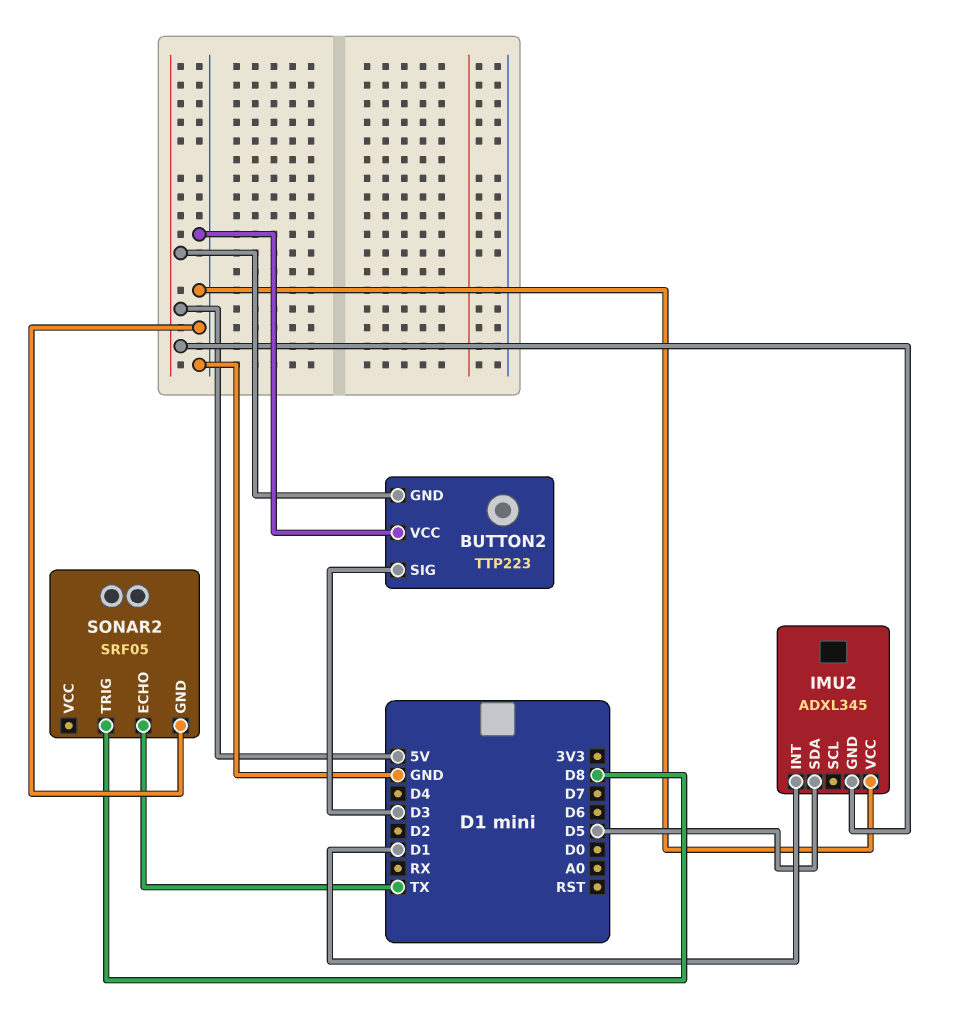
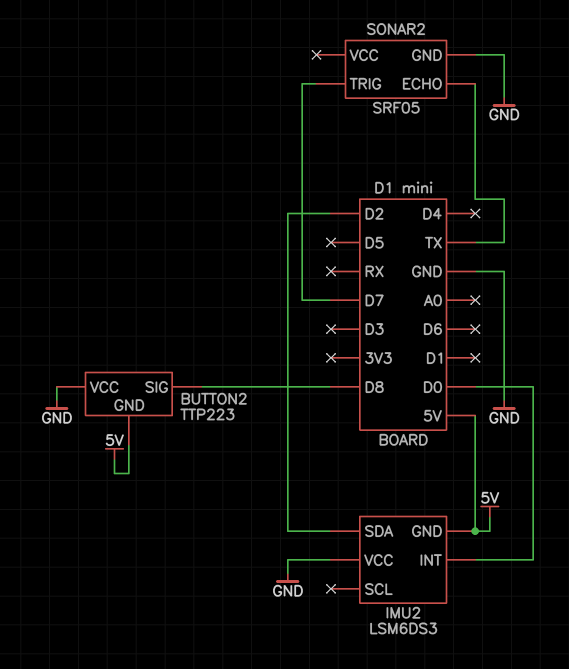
BUTTON2 pin SIG: D3 -> D8
IMU2: ADXL345 -> LSM6DS3
IMU2 pin INT: D1 -> D0
IMU2 pin SDA: D5 -> D2
SONAR2 pin TRIG: D8 -> D7

